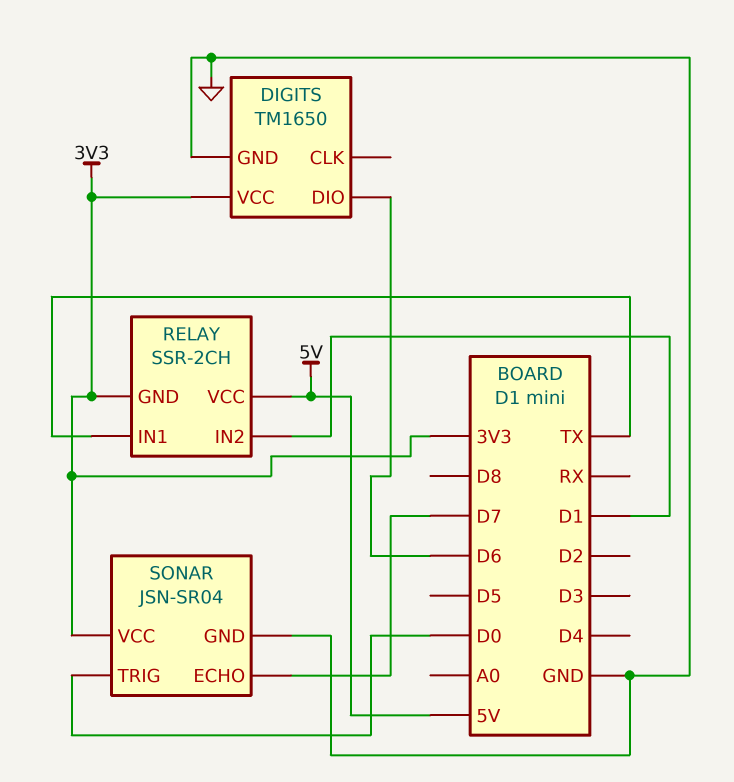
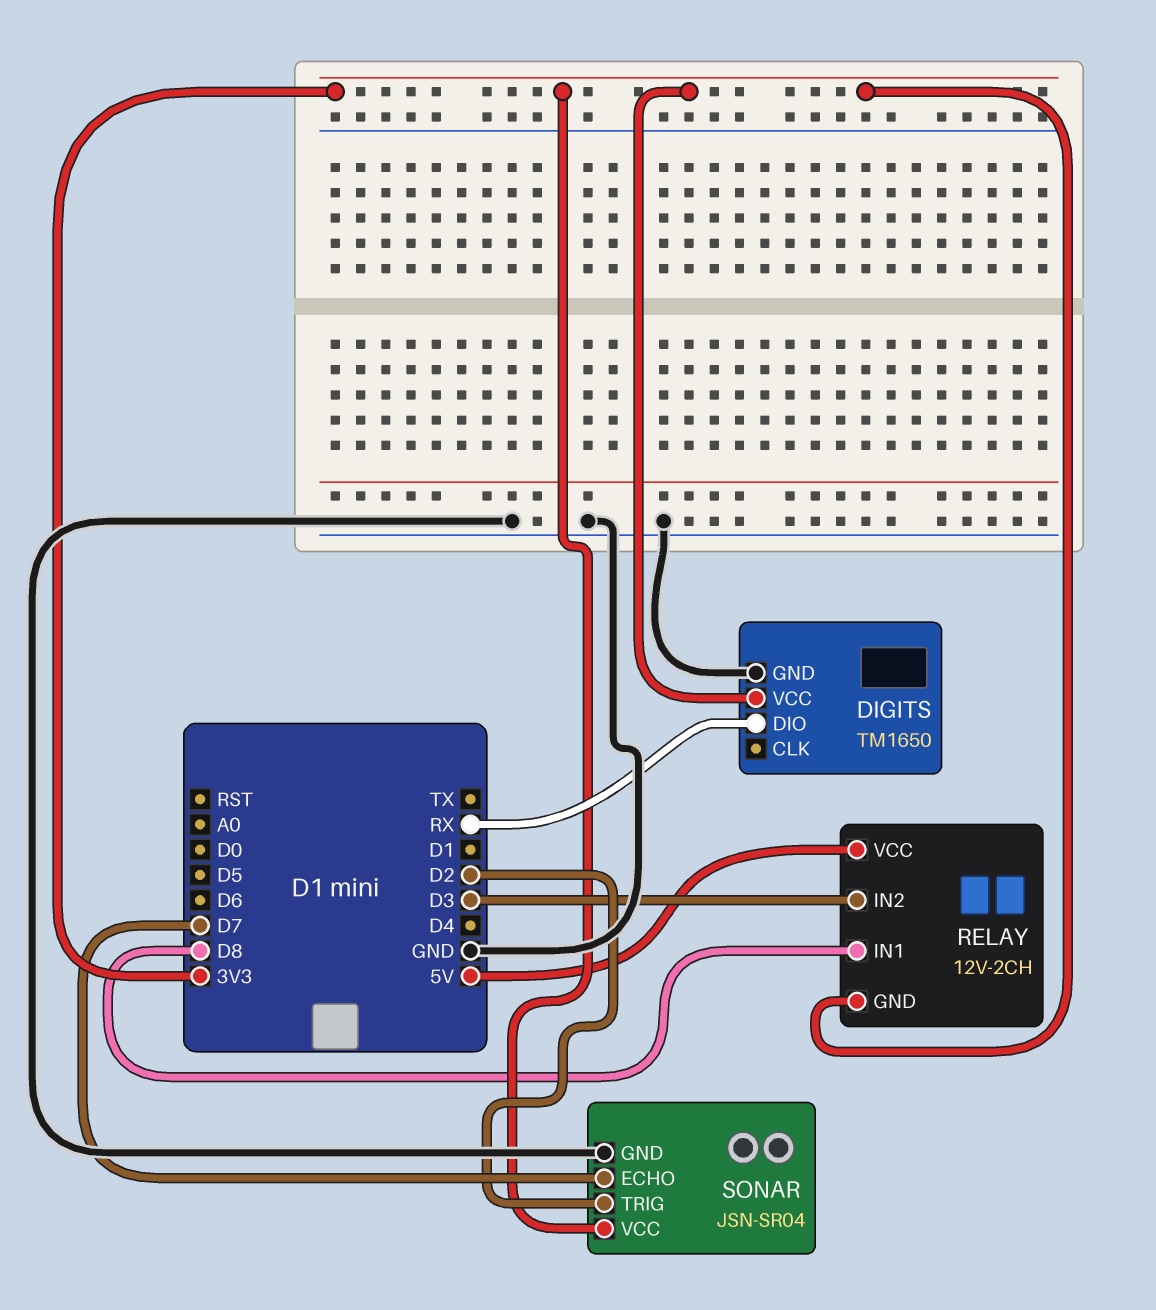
DIGITS pin DIO: D6 -> RX
RELAY: SSR-2CH -> 12V-2CH
RELAY pin IN1: TX -> D8
RELAY pin IN2: D1 -> D3
SONAR pin TRIG: D0 -> D2

